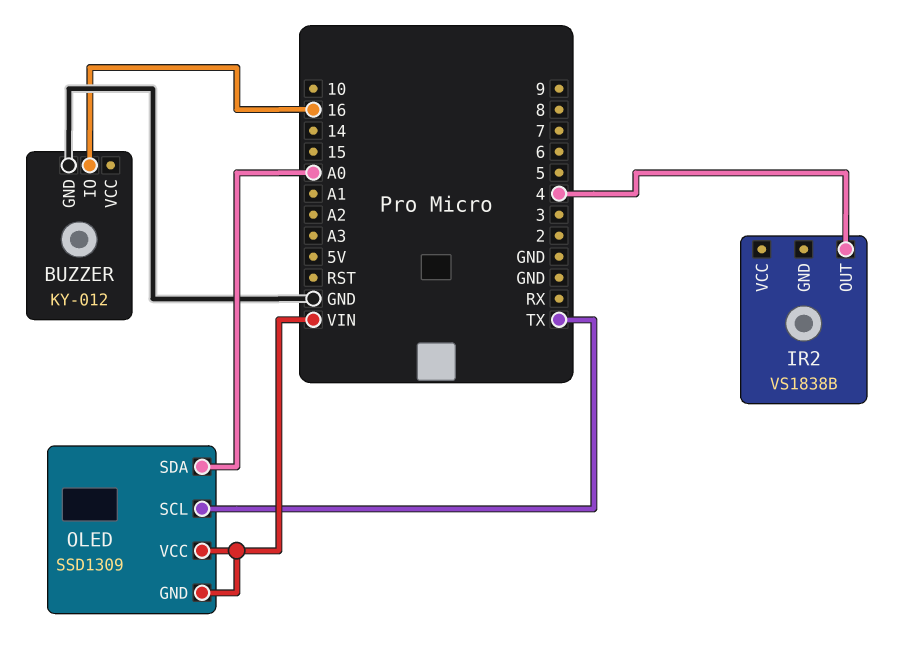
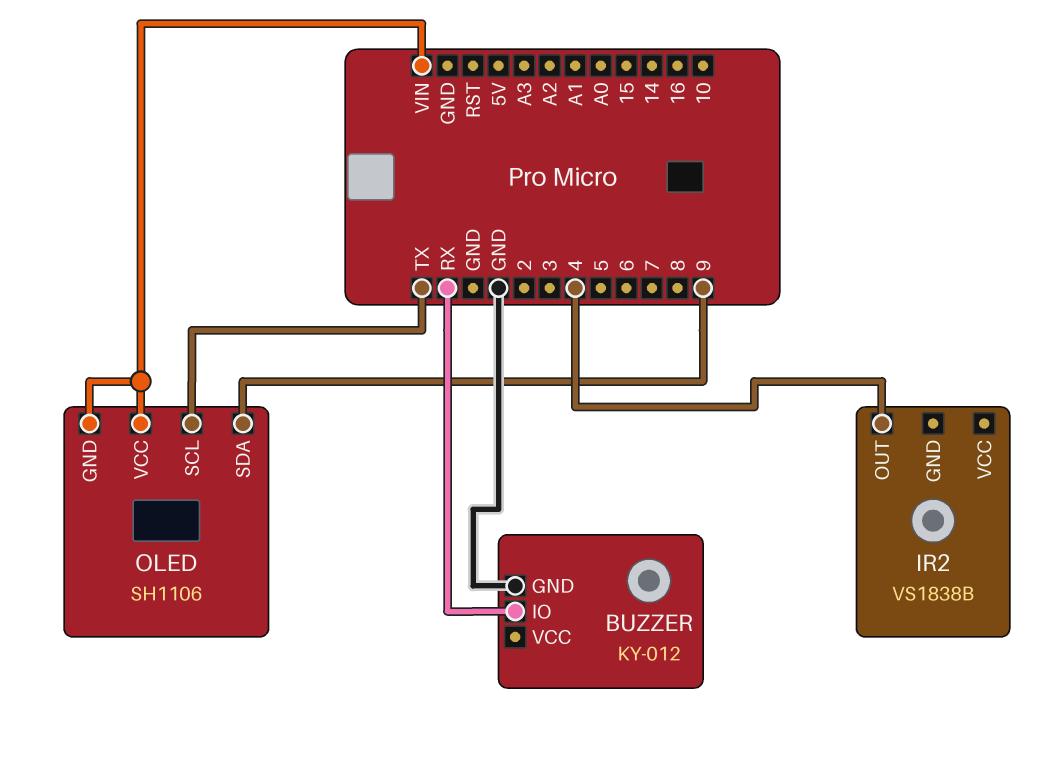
BUZZER pin IO: 16 -> RX
OLED: SSD1309 -> SH1106
OLED pin SDA: A0 -> 9

